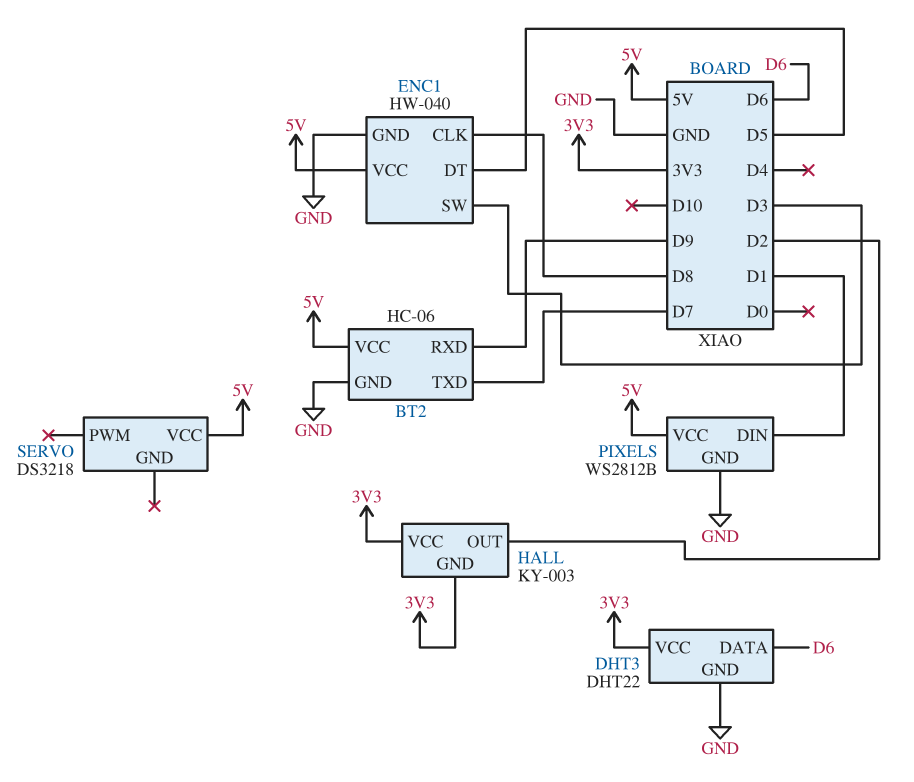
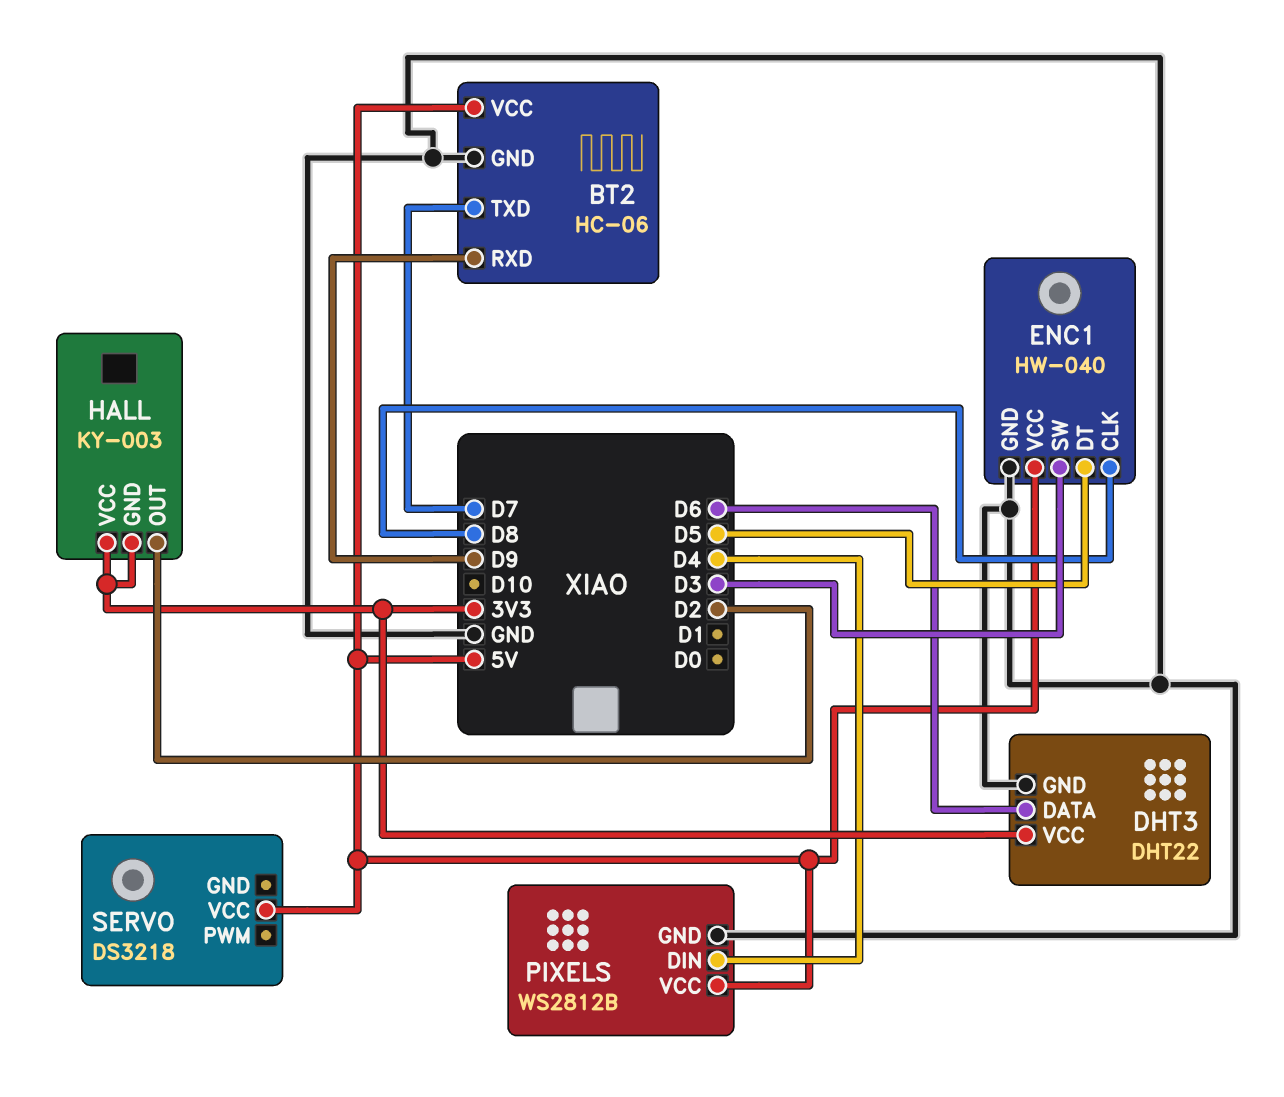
PIXELS pin DIN: D1 -> D4

